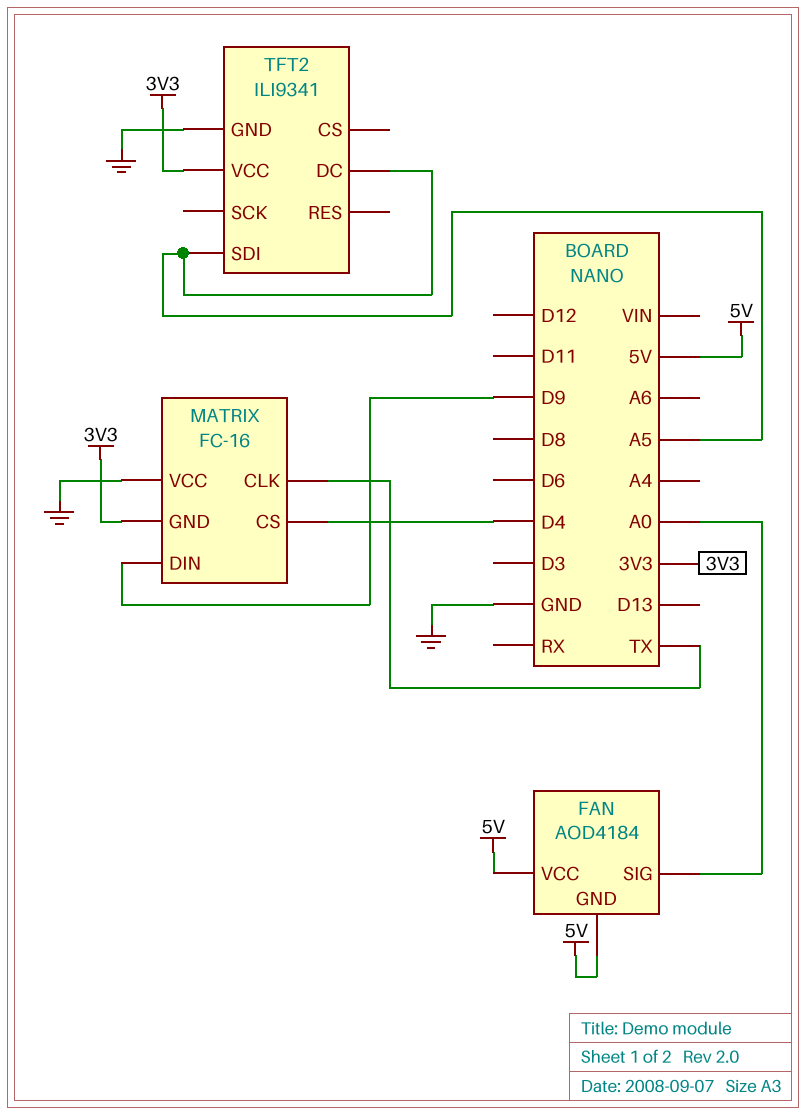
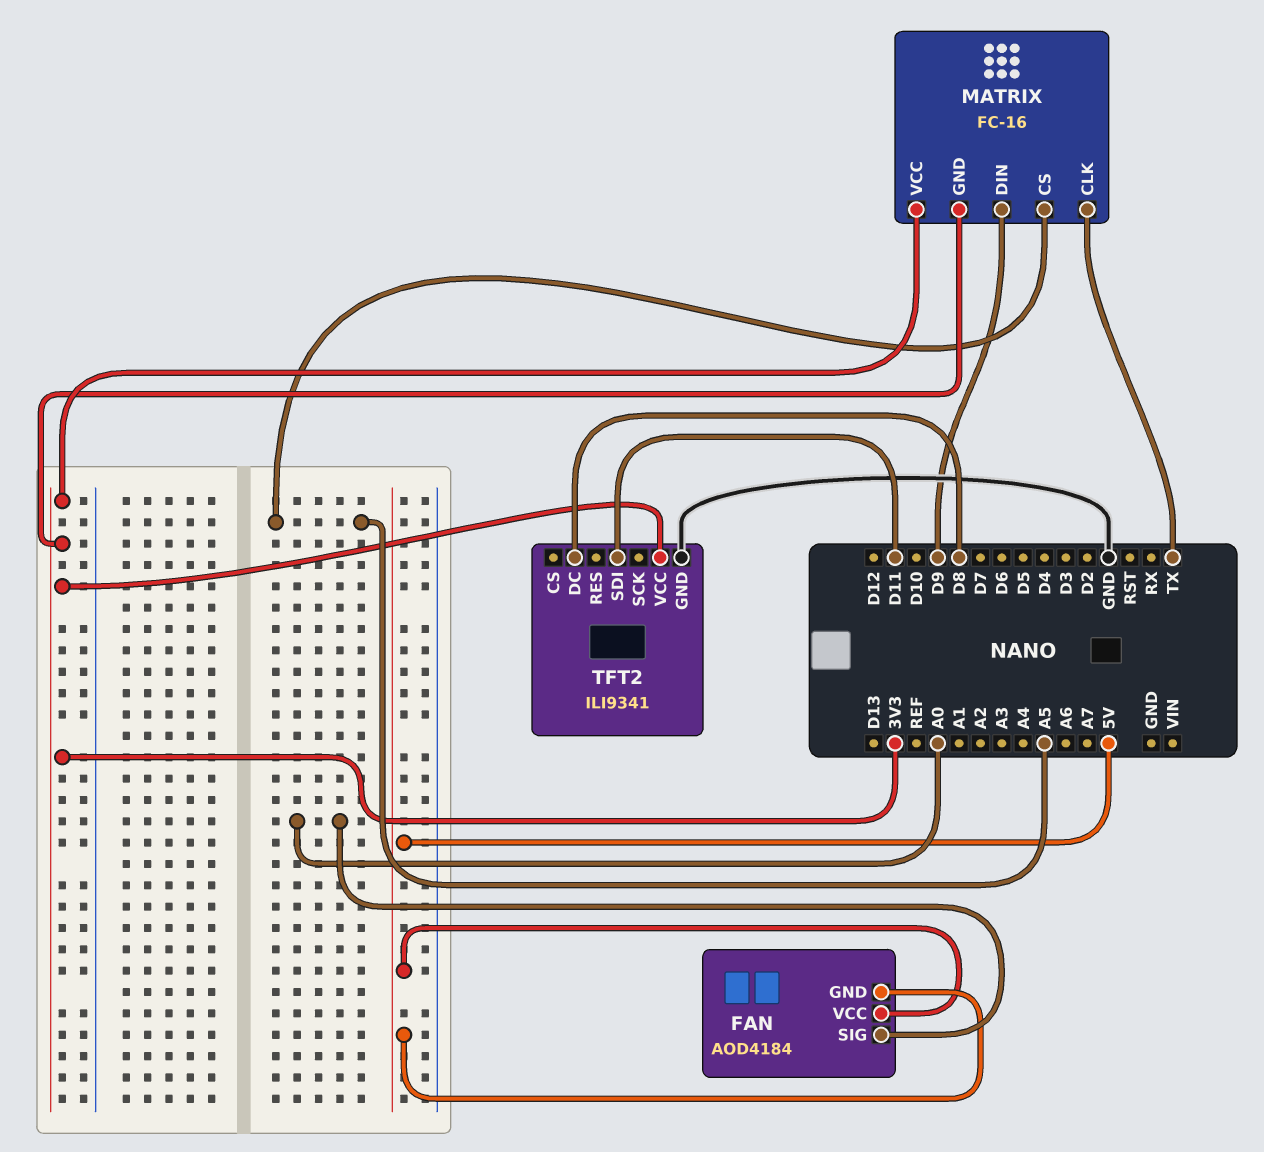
MATRIX pin CS: D4 -> A5
MATRIX pin VCC: GND -> 3V3
TFT2 pin DC: A5 -> D8
TFT2 pin SDI: A5 -> D11

